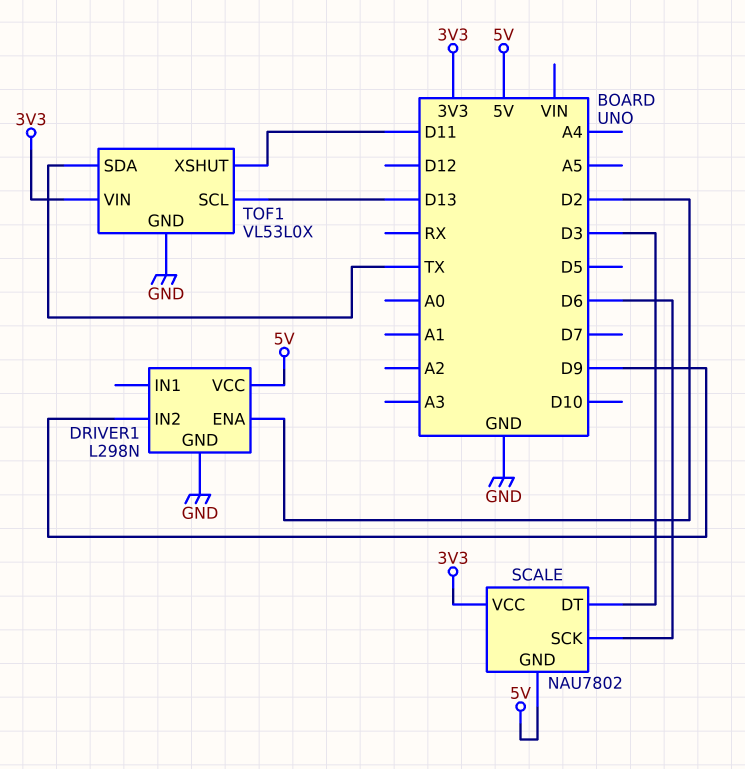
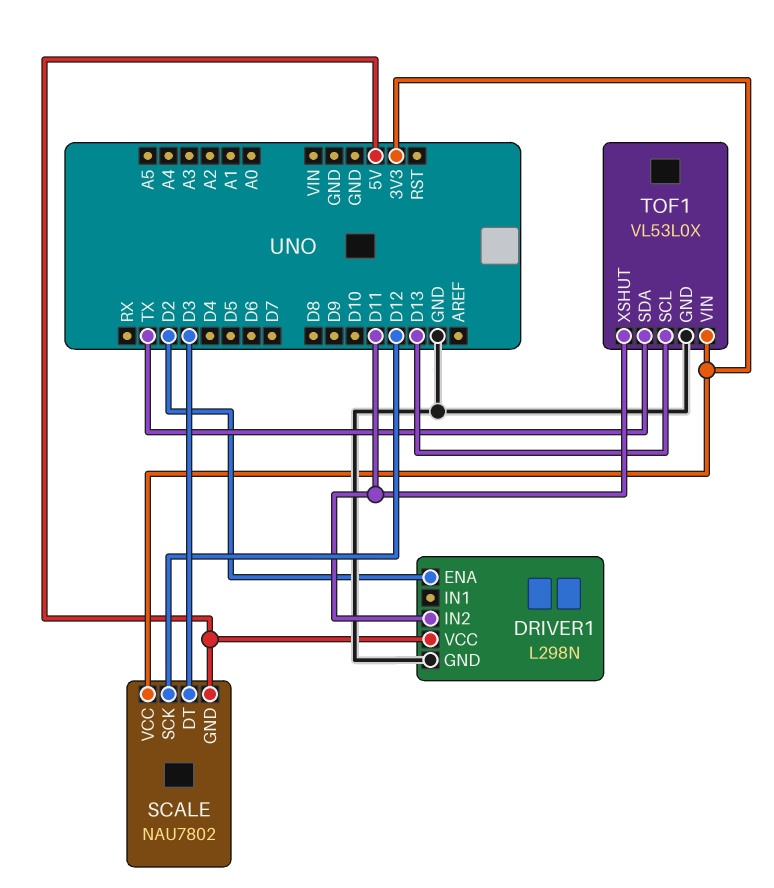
DRIVER1 pin IN2: D9 -> D11
SCALE pin SCK: D6 -> D12

